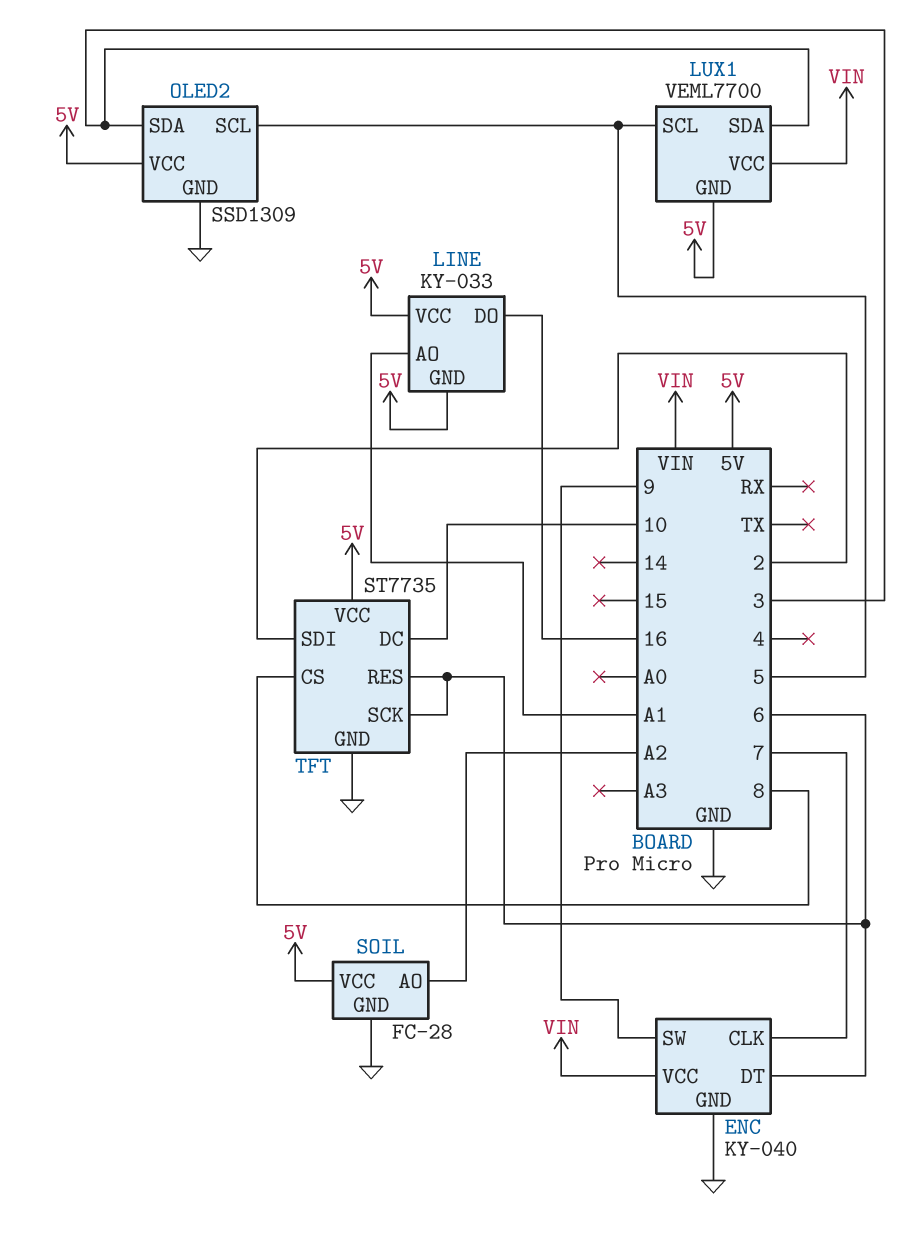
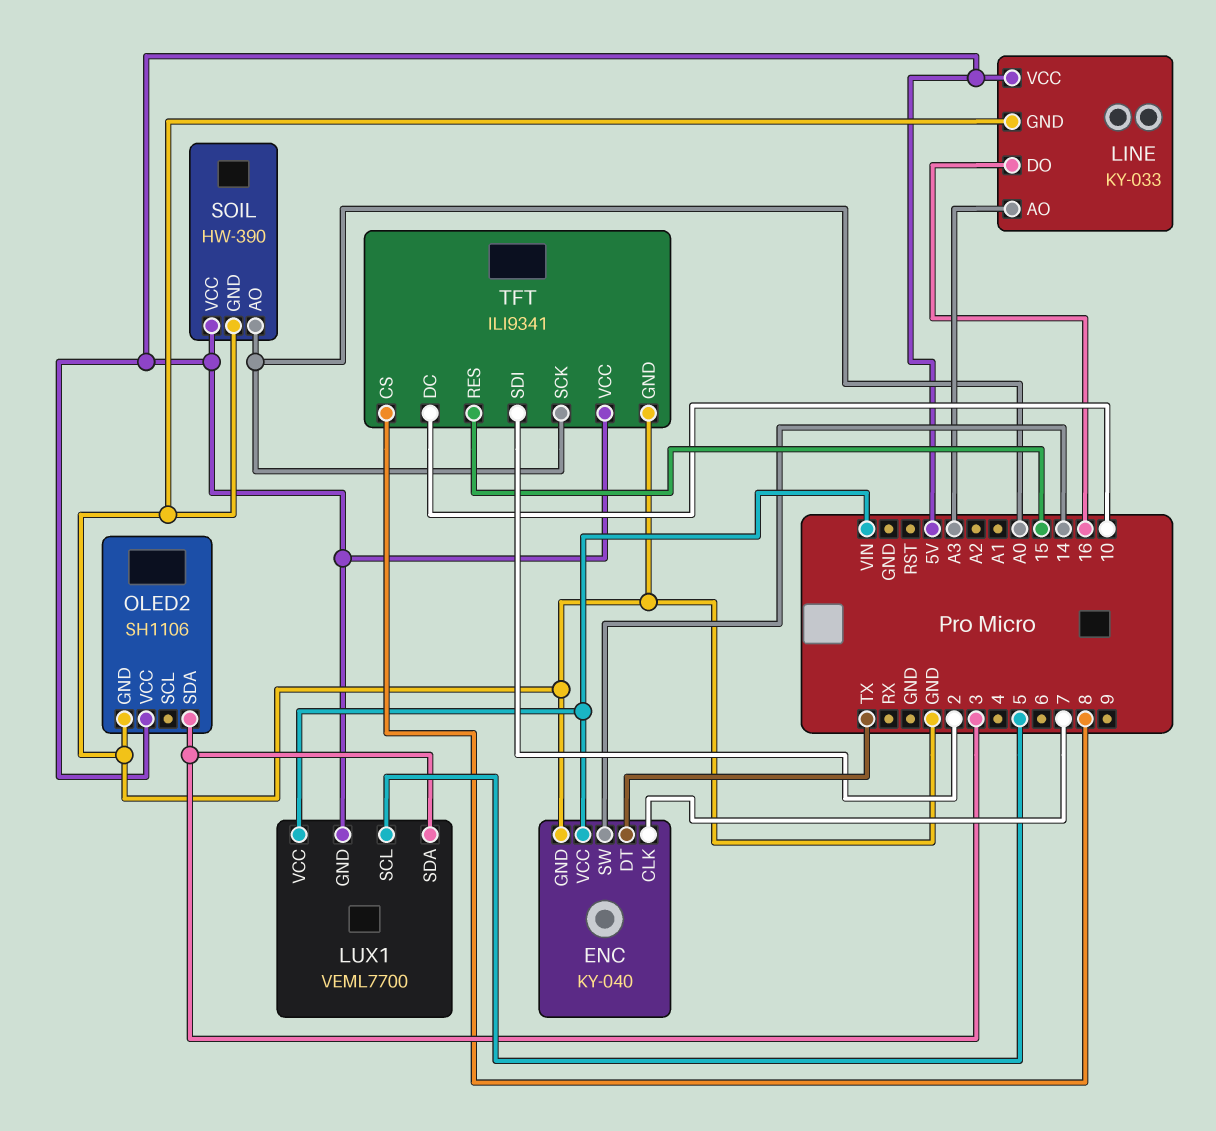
ENC pin DT: 6 -> TX
ENC pin SW: 9 -> 14
LINE pin AO: A1 -> A3
LINE pin GND: 5V -> GND
OLED2: SSD1309 -> SH1106
OLED2 pin SCL: 5 -> none
SOIL: FC-28 -> HW-390
SOIL pin AO: A2 -> A0
TFT: ST7735 -> ILI9341
TFT pin RES: 6 -> 15
TFT pin SCK: 6 -> A0

